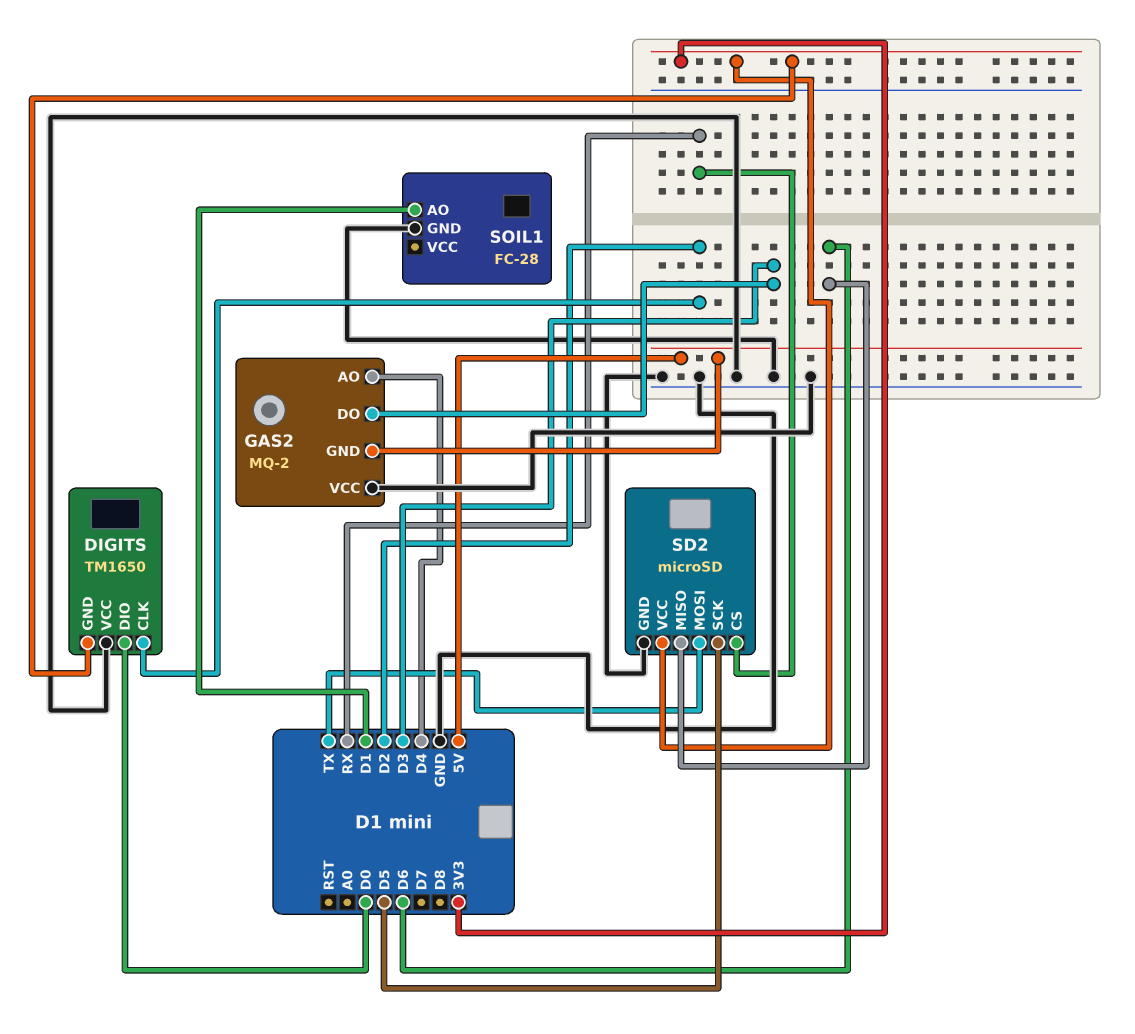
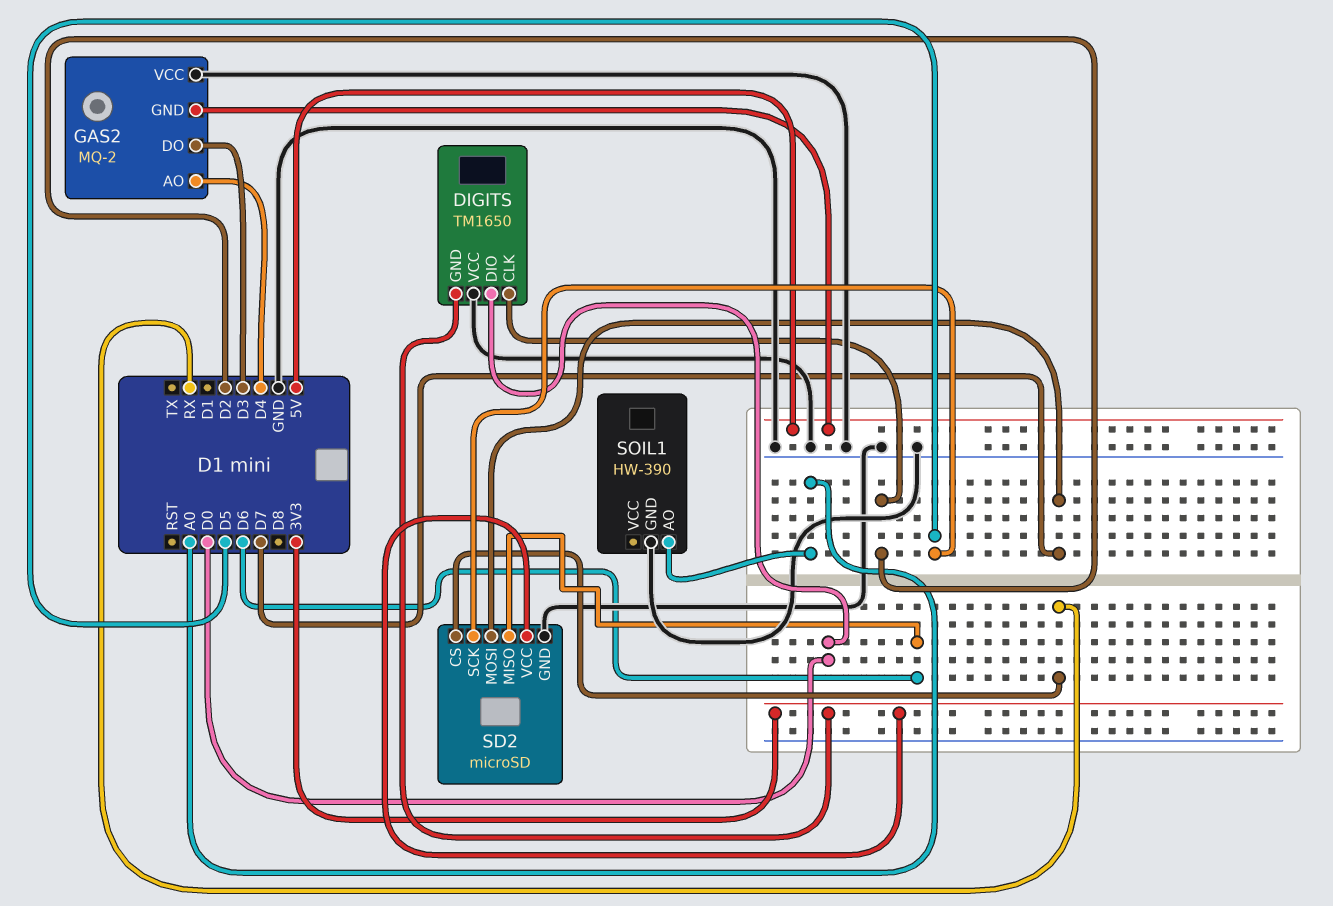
SD2 pin MOSI: TX -> D7
SOIL1: FC-28 -> HW-390
SOIL1 pin AO: D1 -> A0

